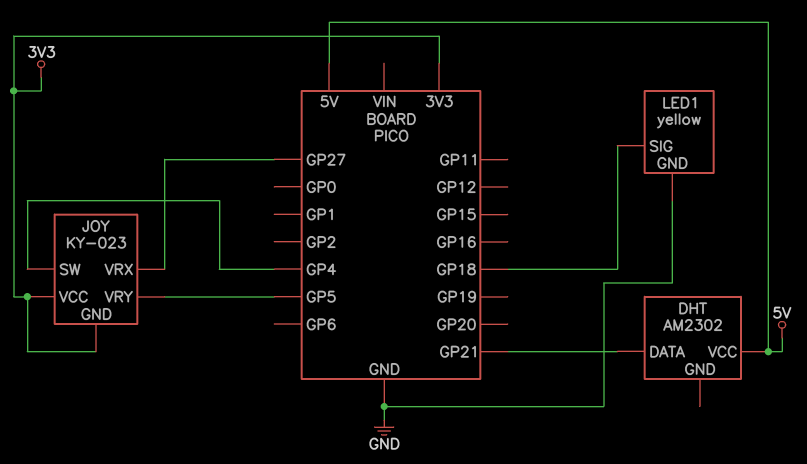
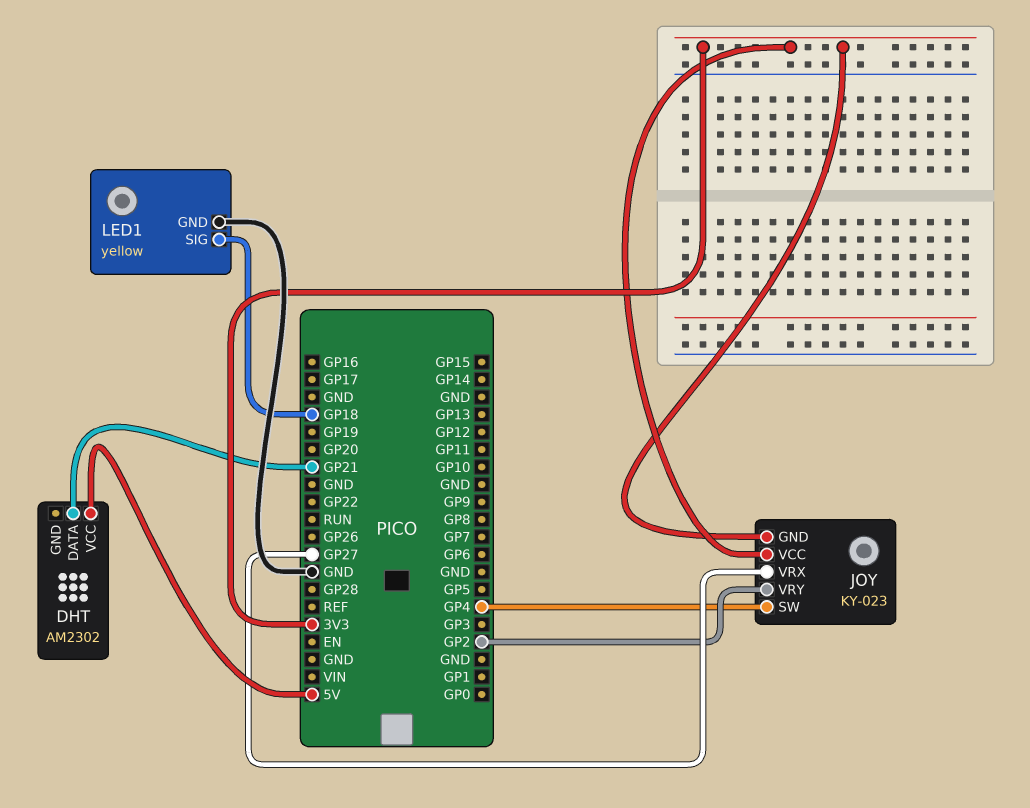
JOY pin VRY: GP5 -> GP2

